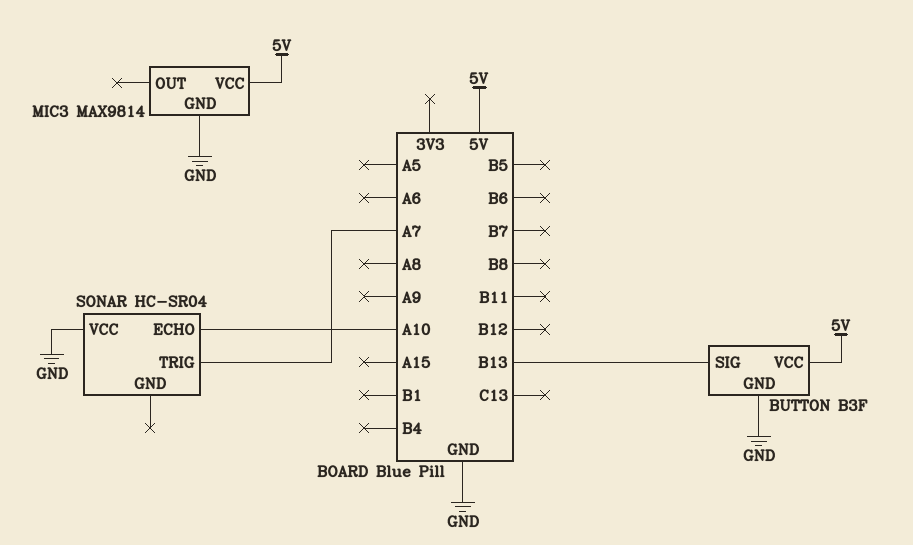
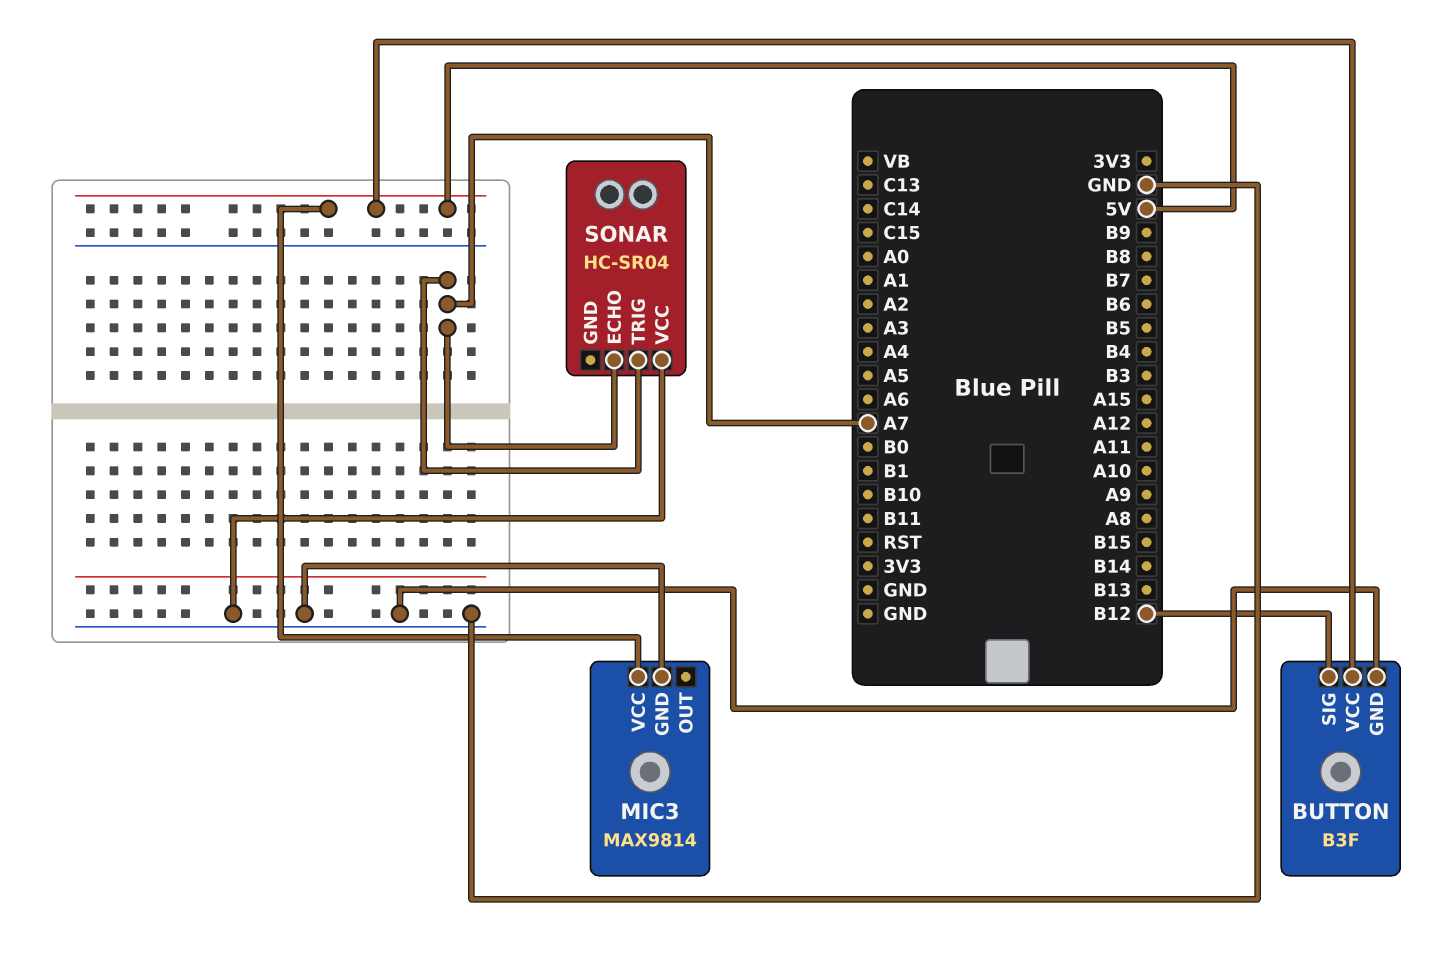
BUTTON pin SIG: B13 -> B12
SONAR pin ECHO: A10 -> A7

